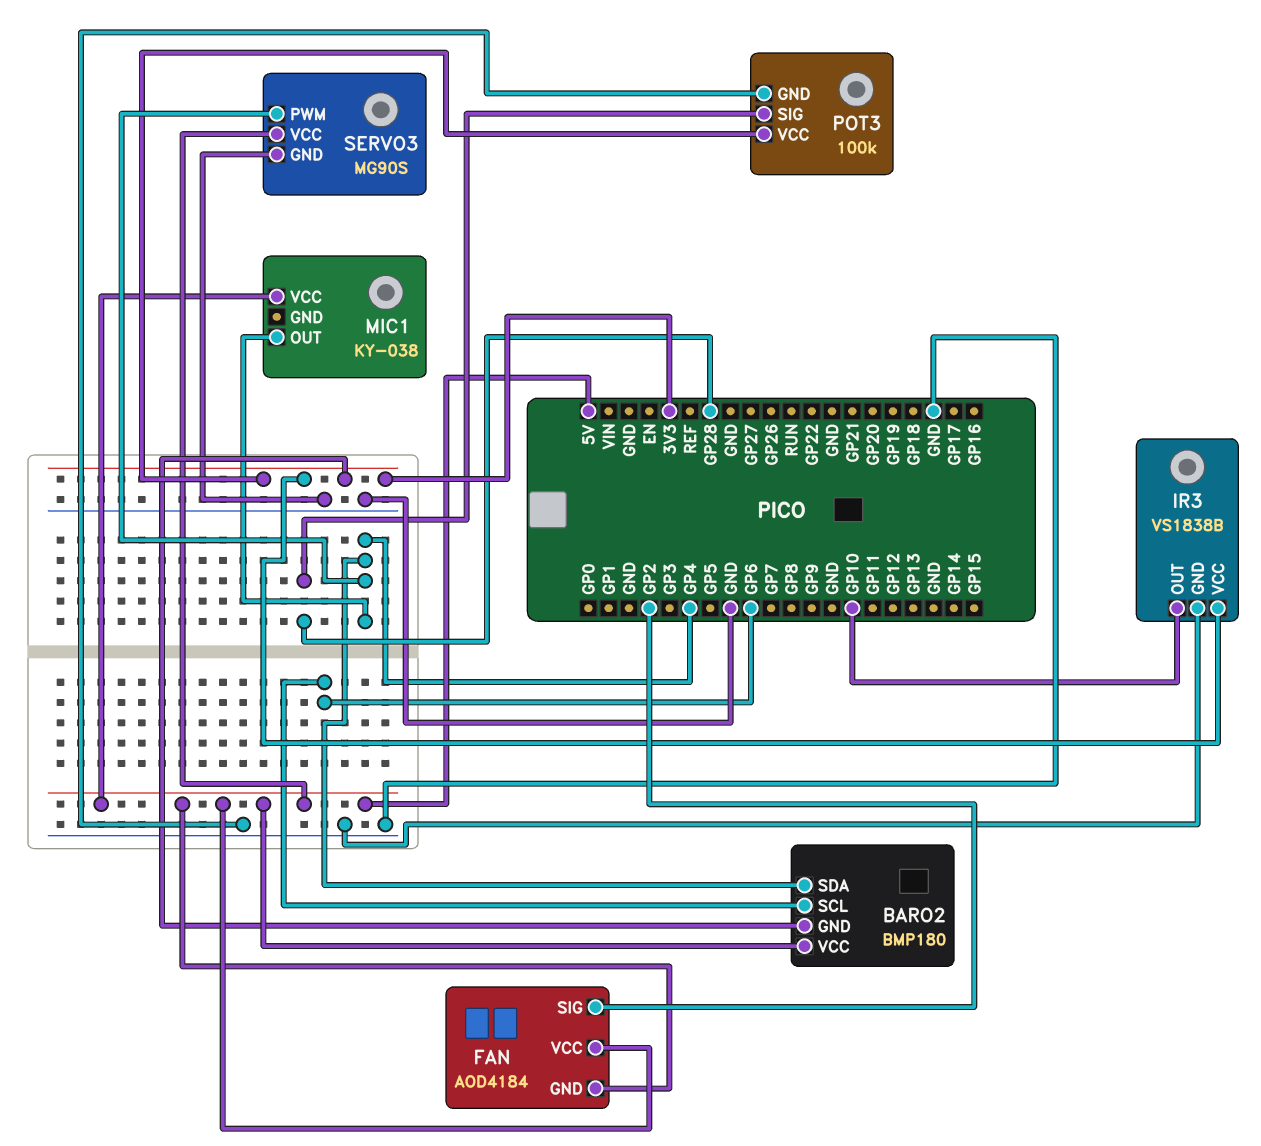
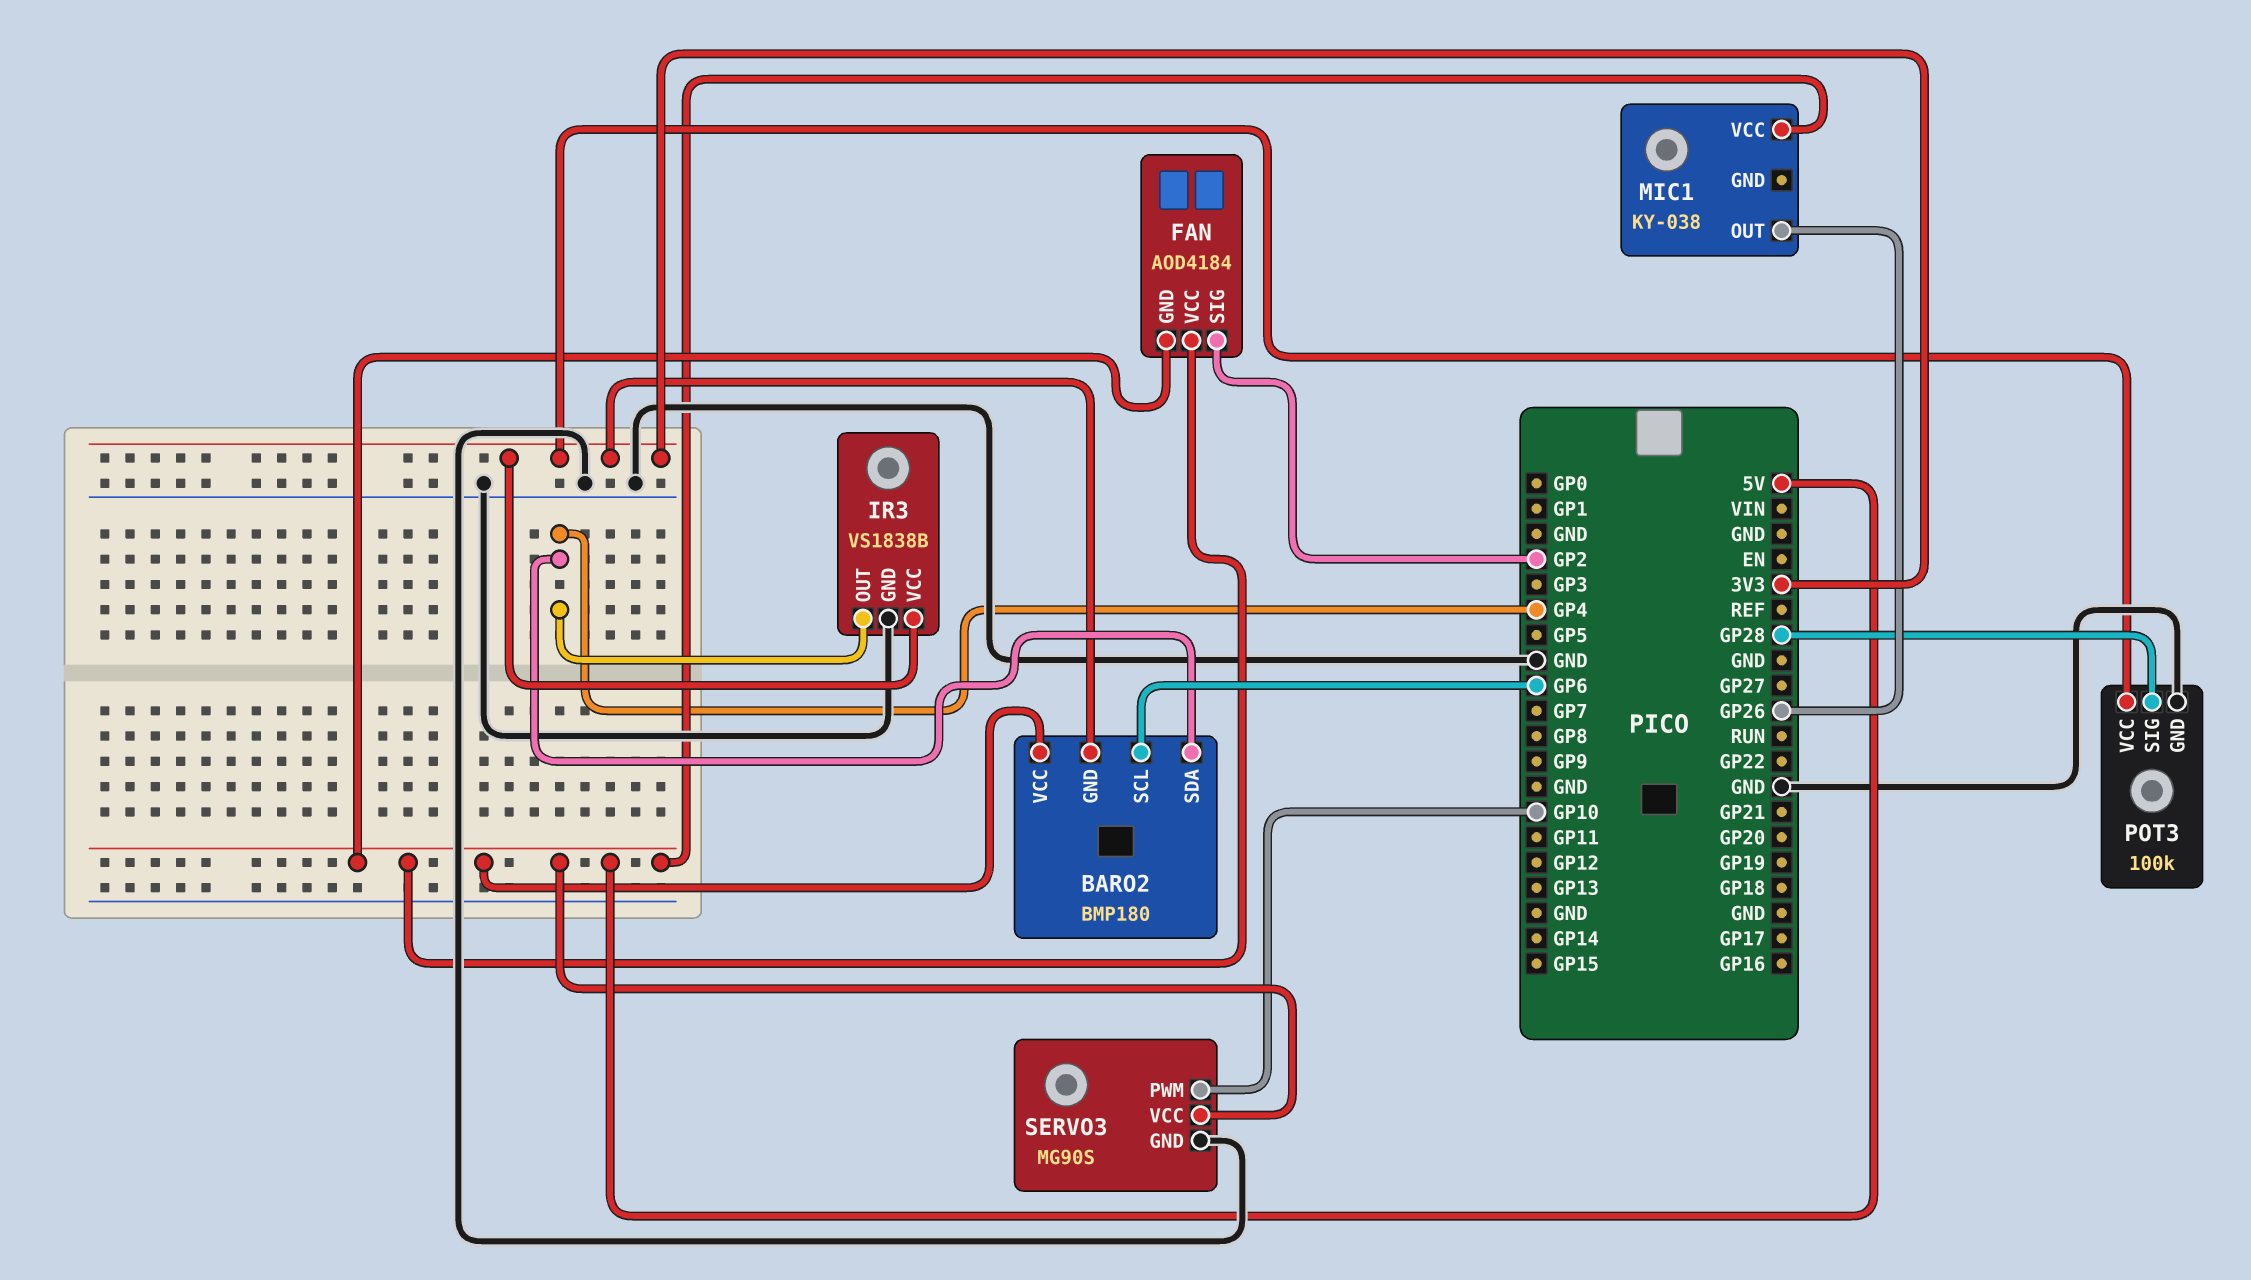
IR3 pin OUT: GP10 -> GP4
MIC1 pin OUT: GP4 -> GP26
SERVO3 pin PWM: GP4 -> GP10

